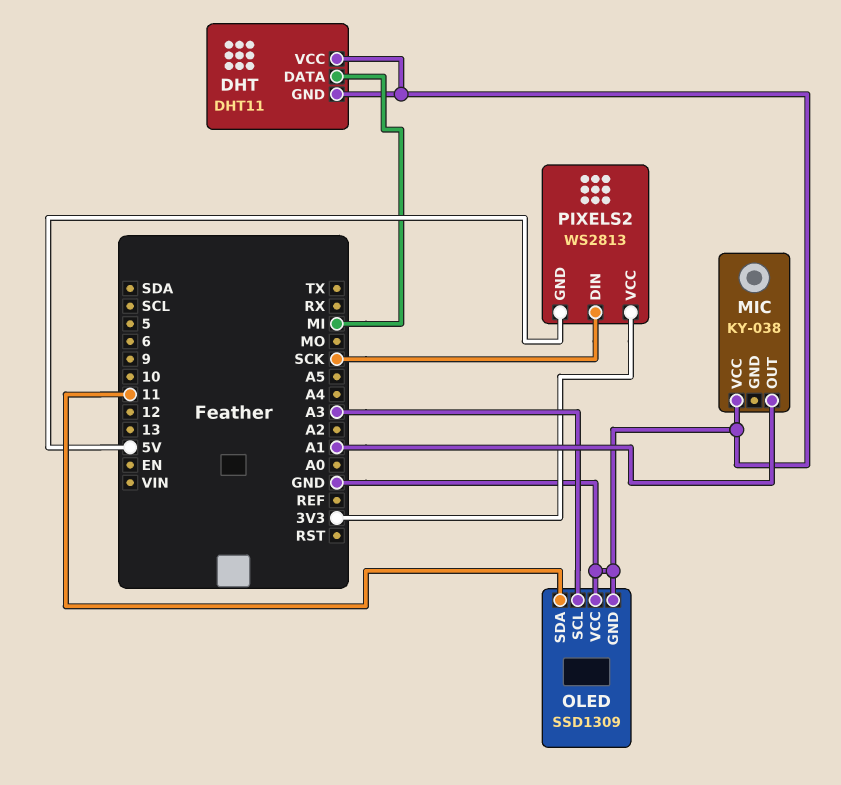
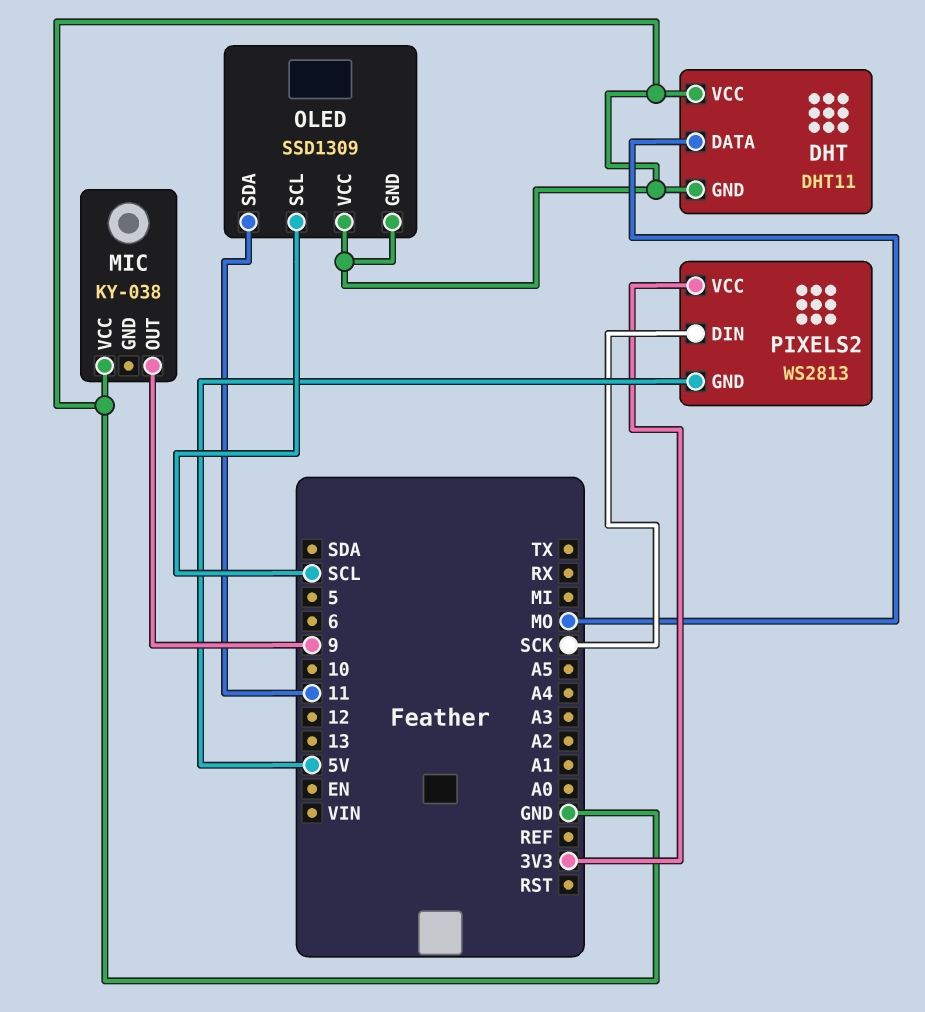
DHT pin DATA: MI -> MO
MIC pin OUT: A1 -> 9
OLED pin SCL: A3 -> SCL

